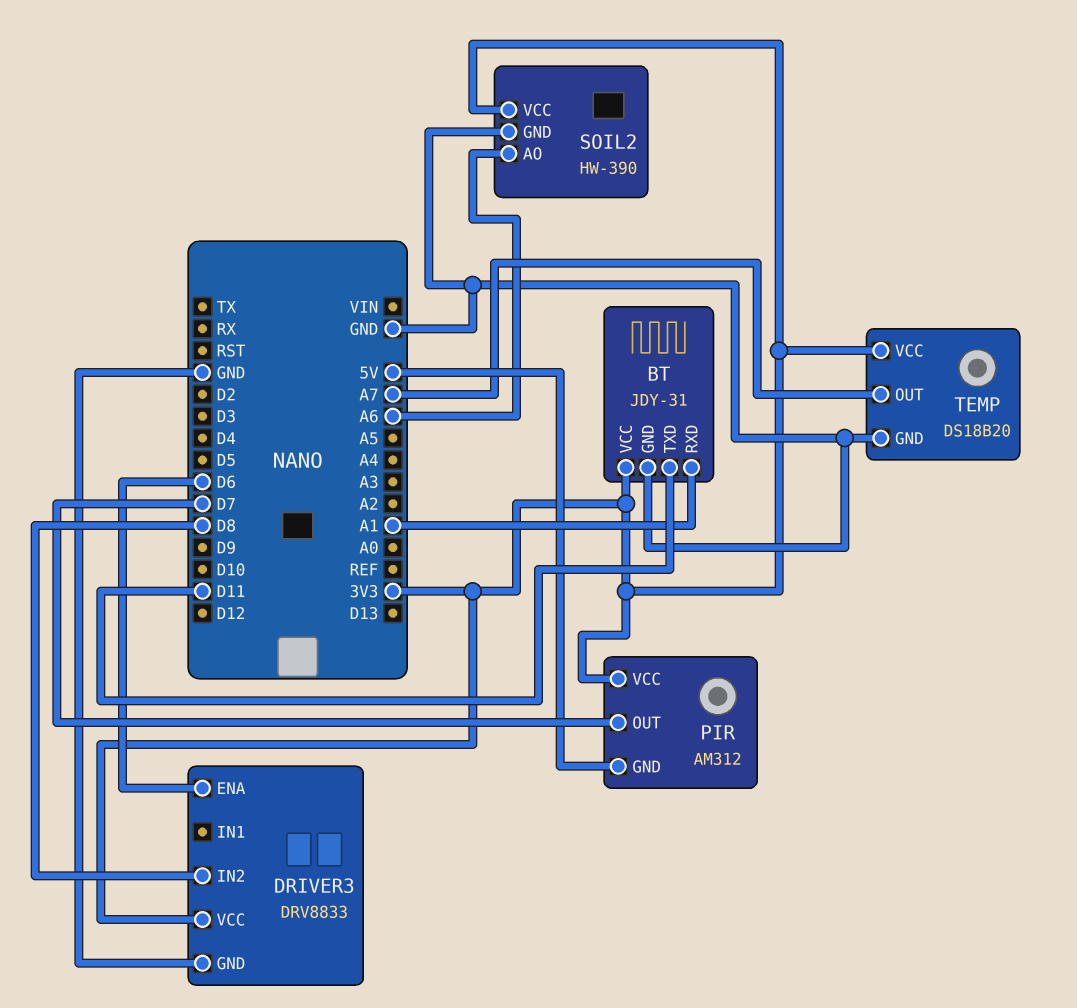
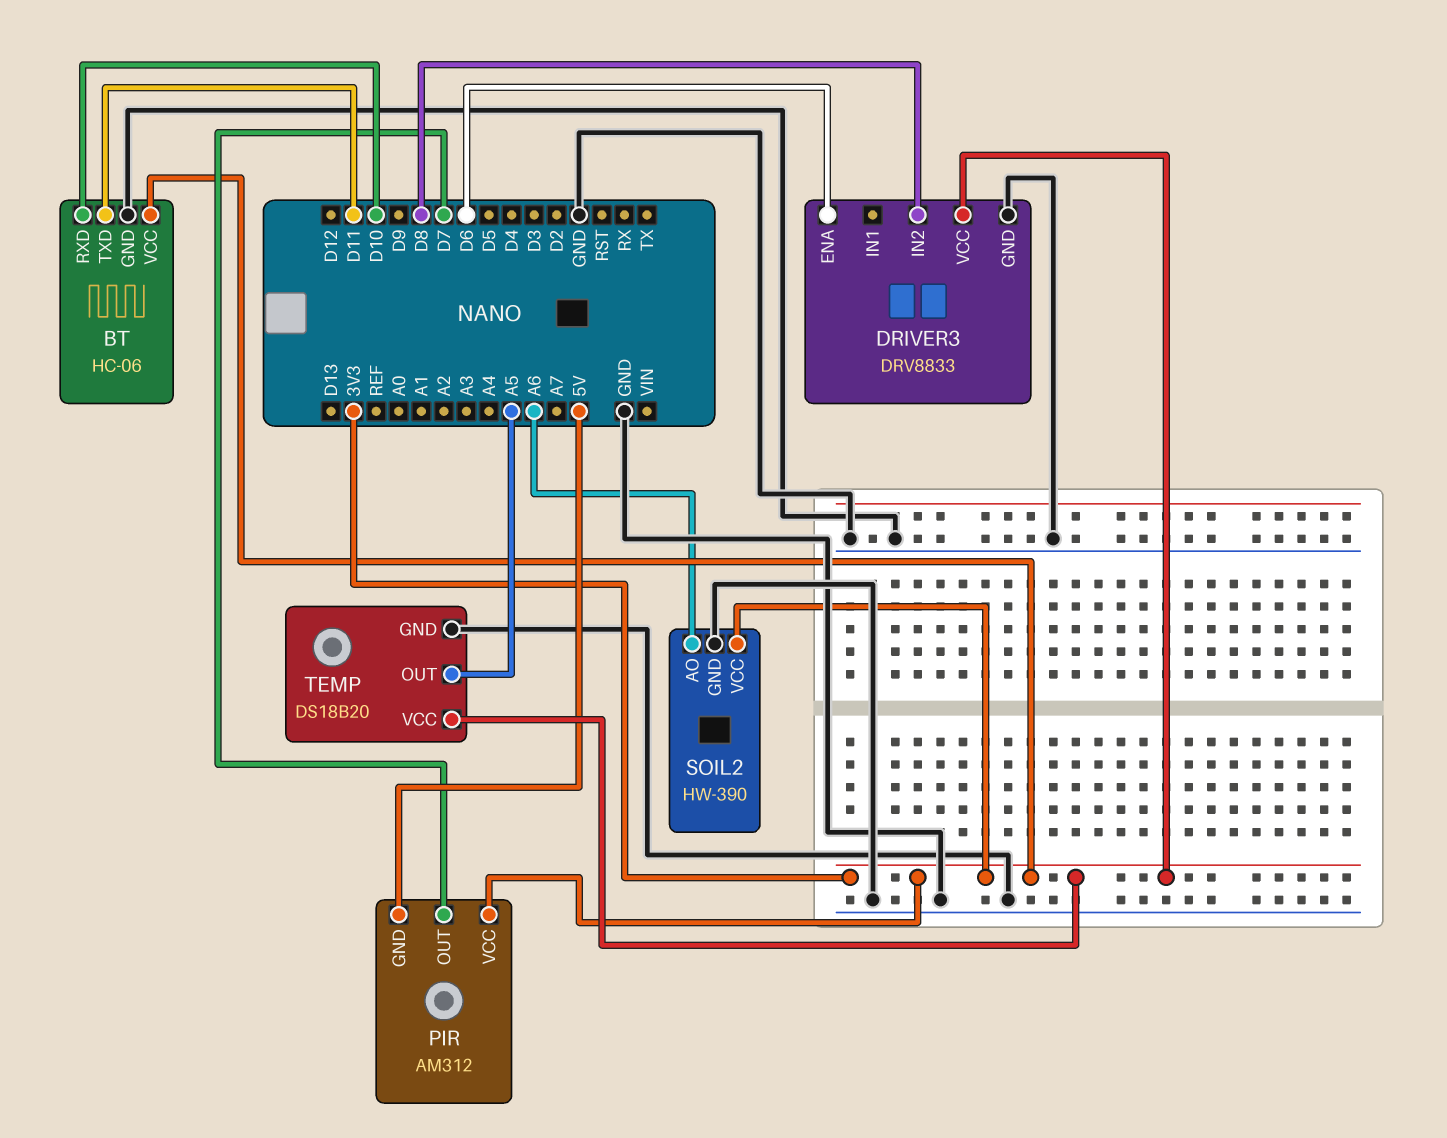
BT: JDY-31 -> HC-06
BT pin RXD: A1 -> D10
TEMP pin OUT: A7 -> A5

